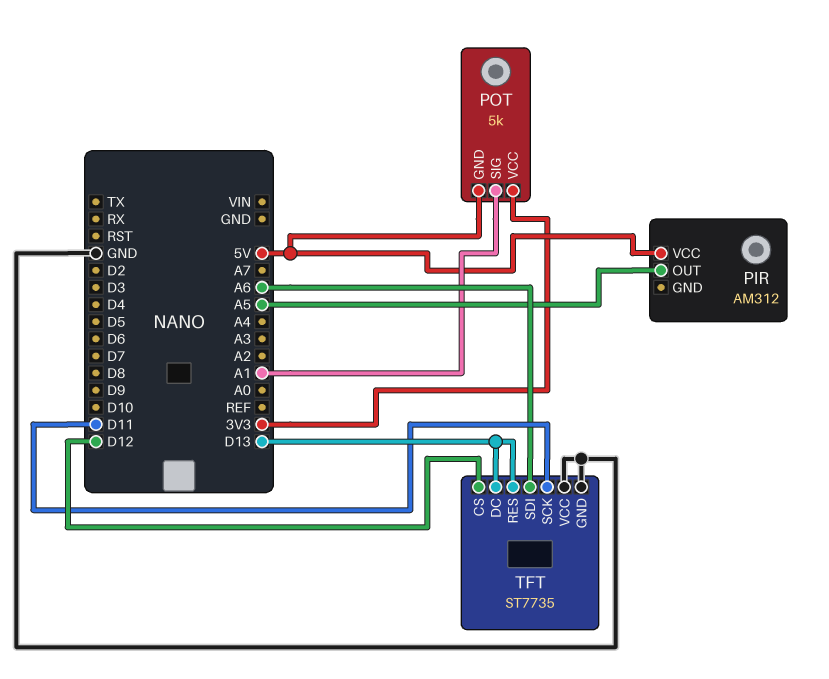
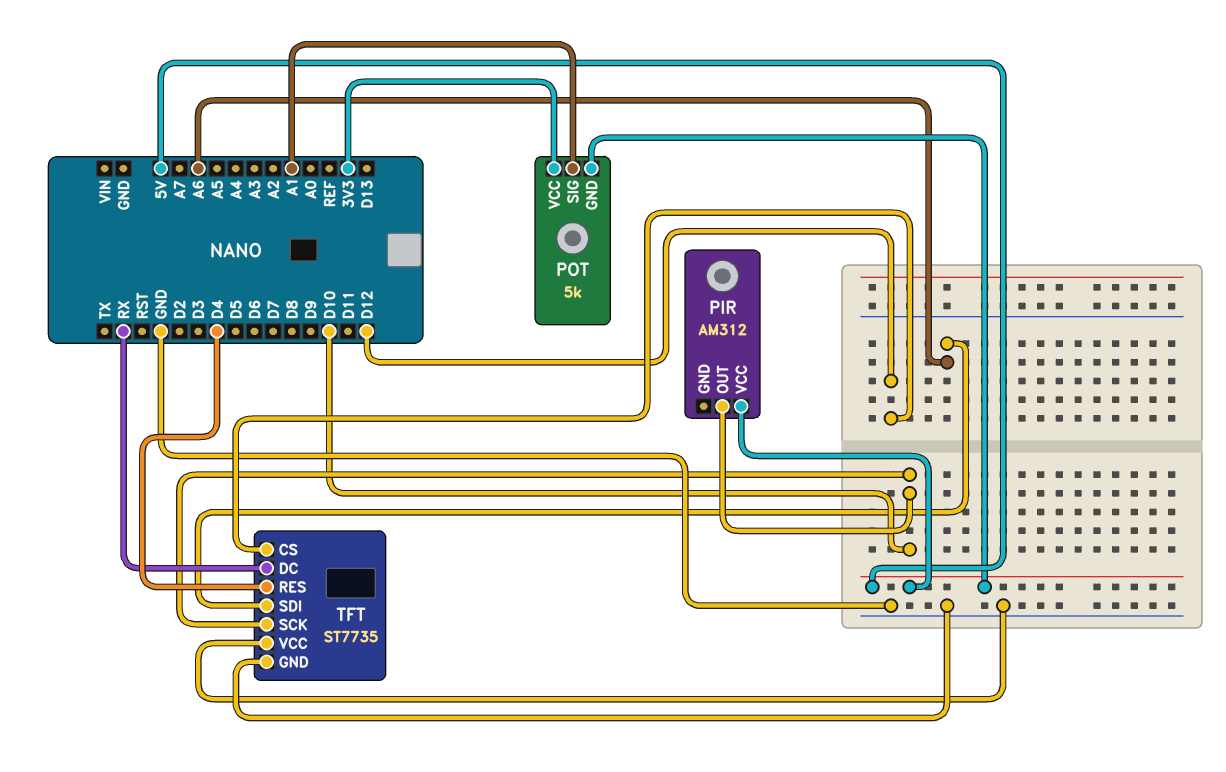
PIR pin OUT: A5 -> D10
TFT pin DC: D13 -> RX
TFT pin RES: D13 -> D4
TFT pin SCK: D11 -> D10

